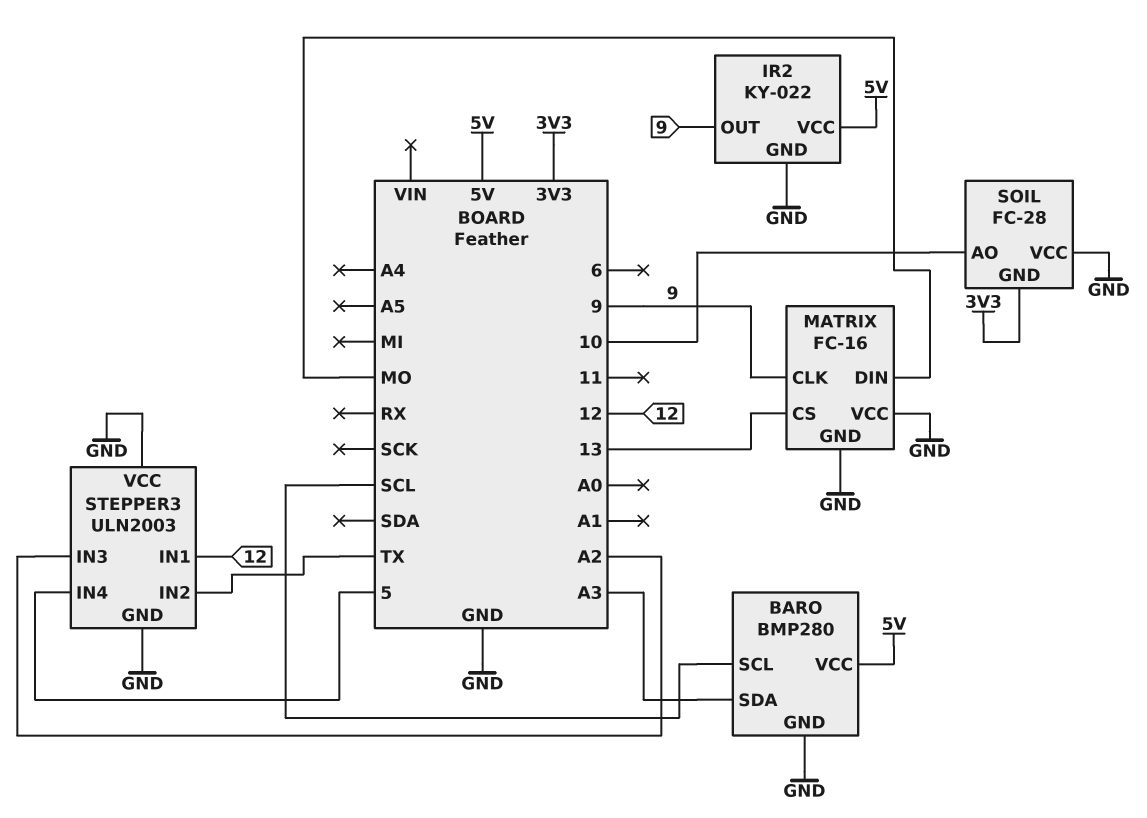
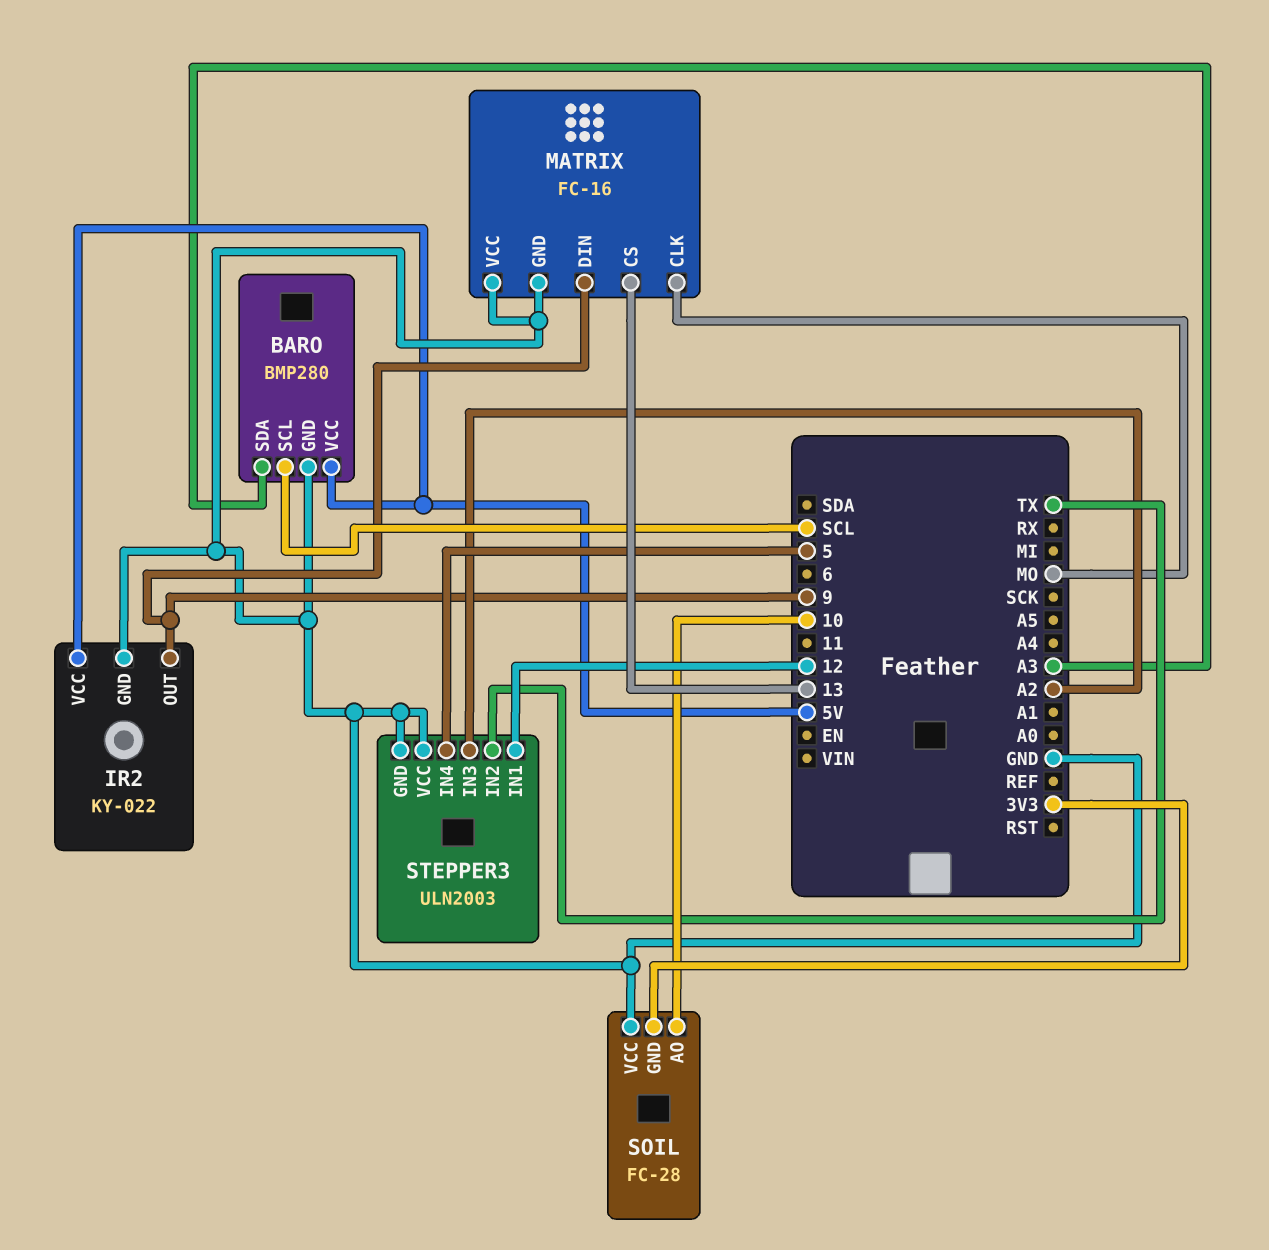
MATRIX pin CLK: 9 -> MO
MATRIX pin DIN: MO -> 9

